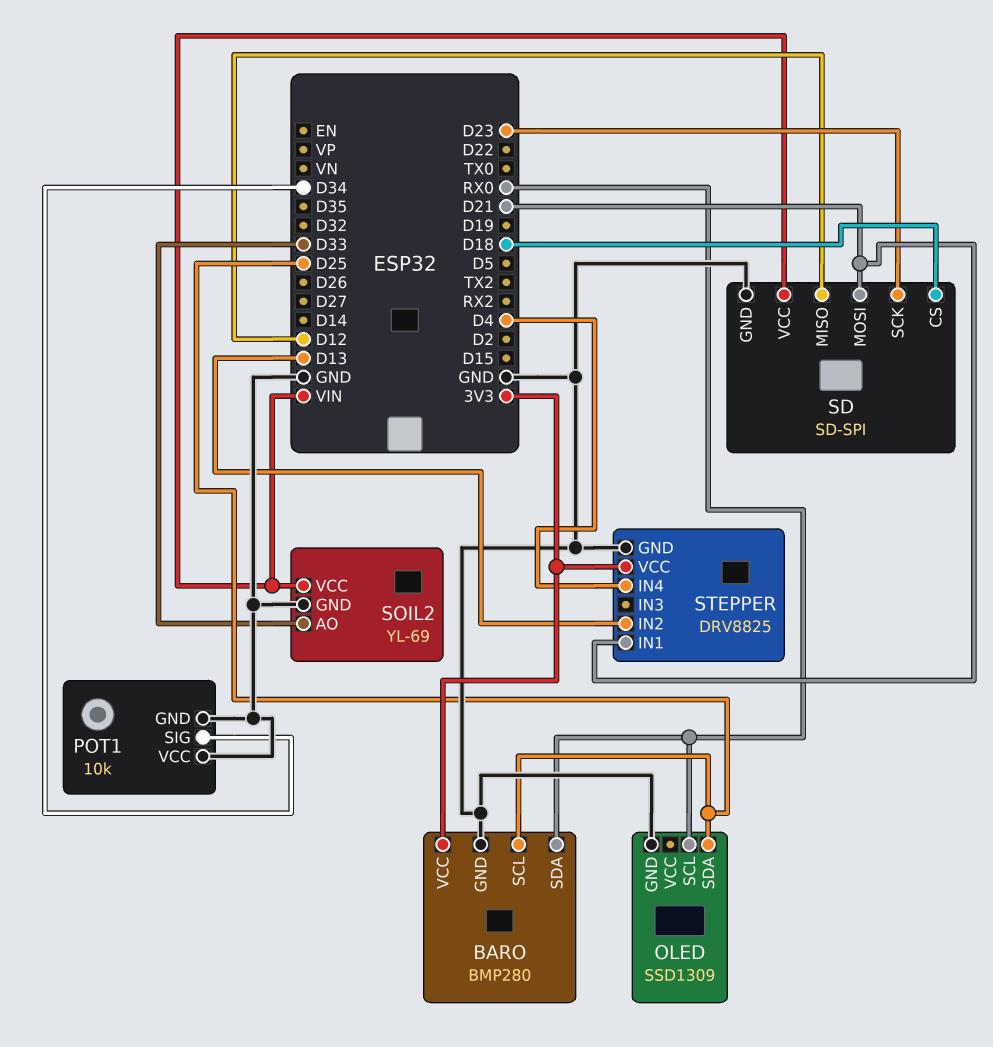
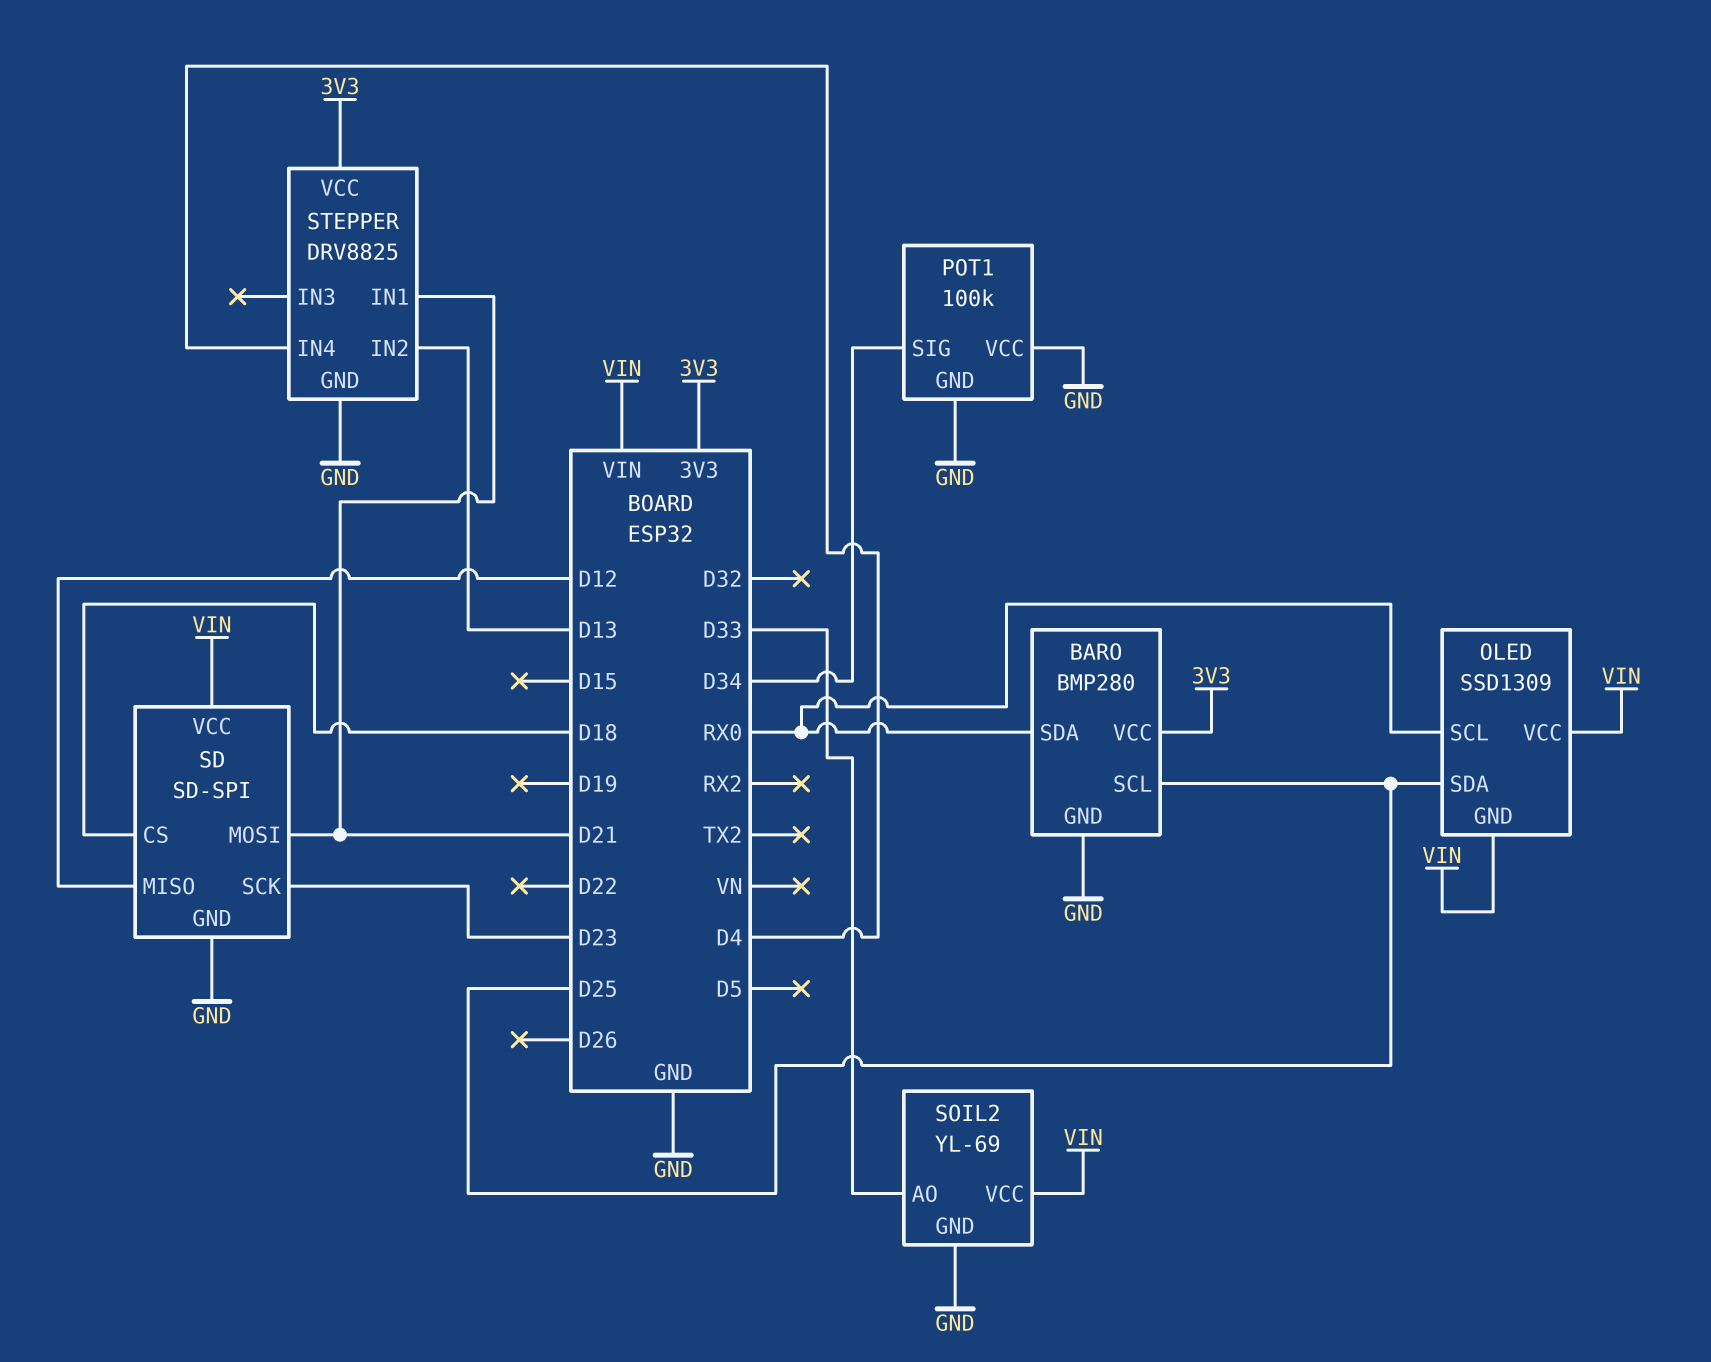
OLED pin GND: GND -> VIN
OLED pin VCC: none -> VIN
POT1: 10k -> 100k

